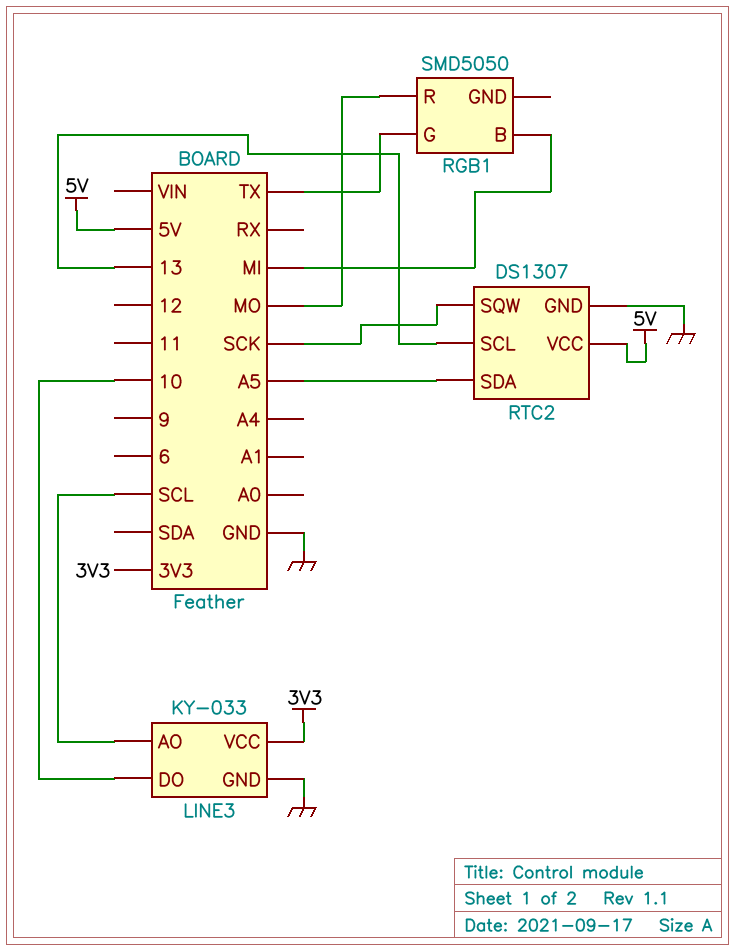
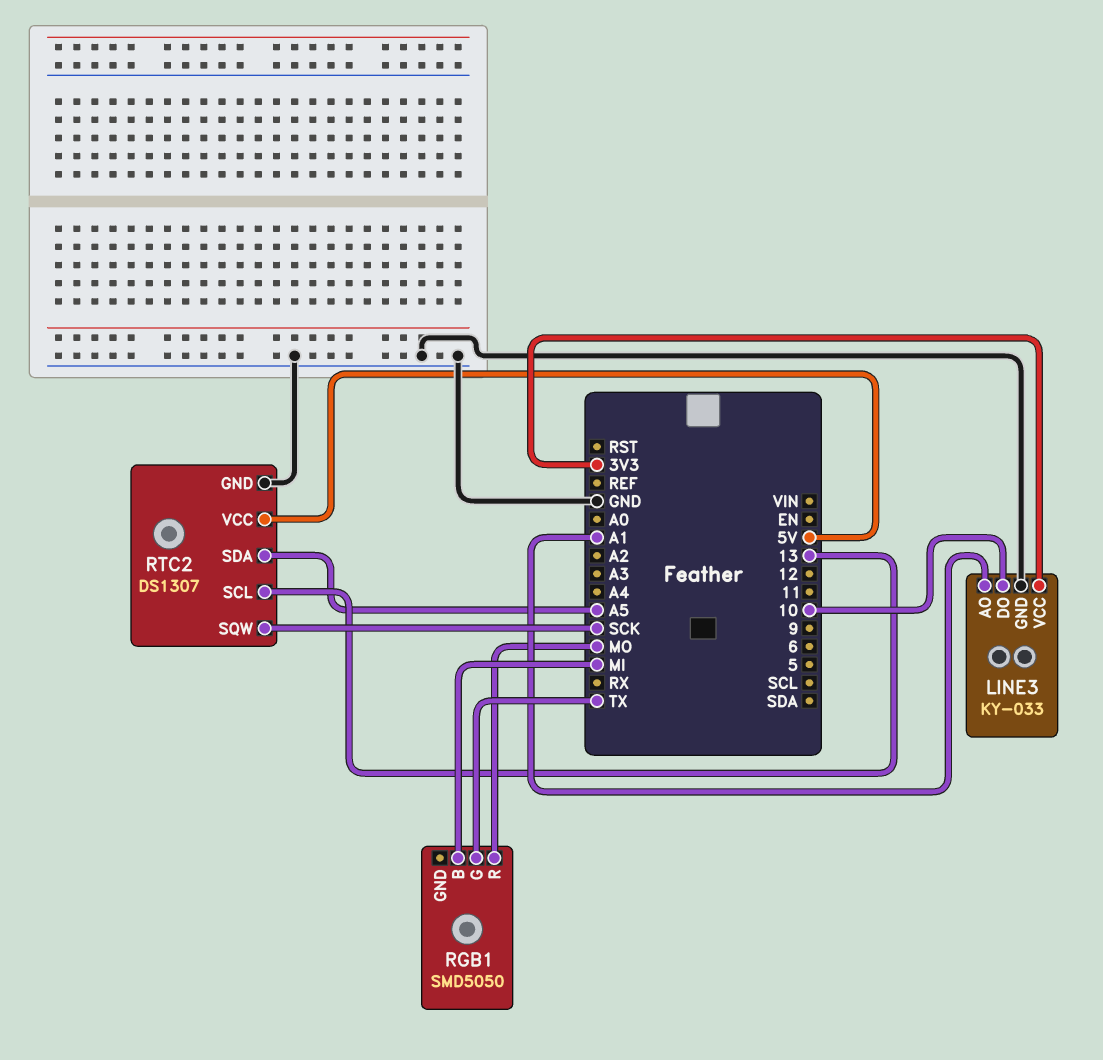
LINE3 pin AO: SCL -> A1

